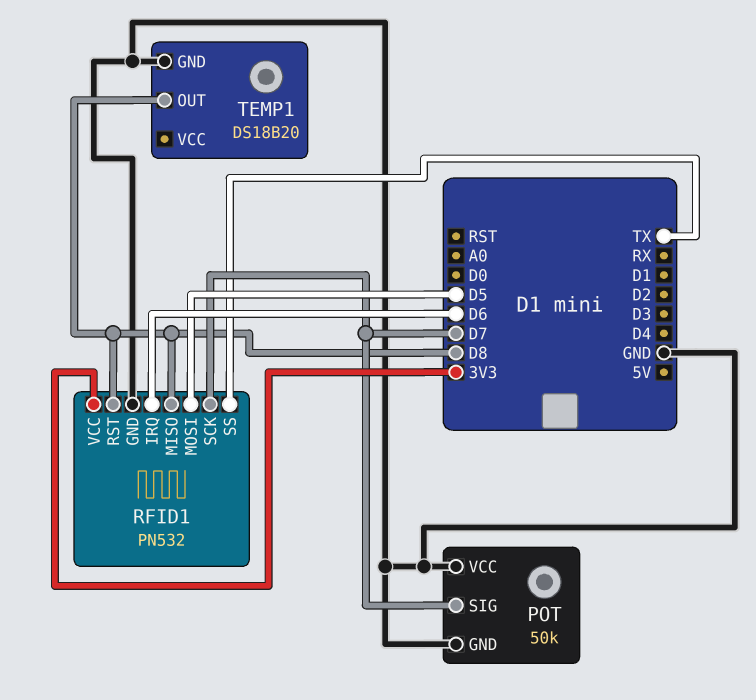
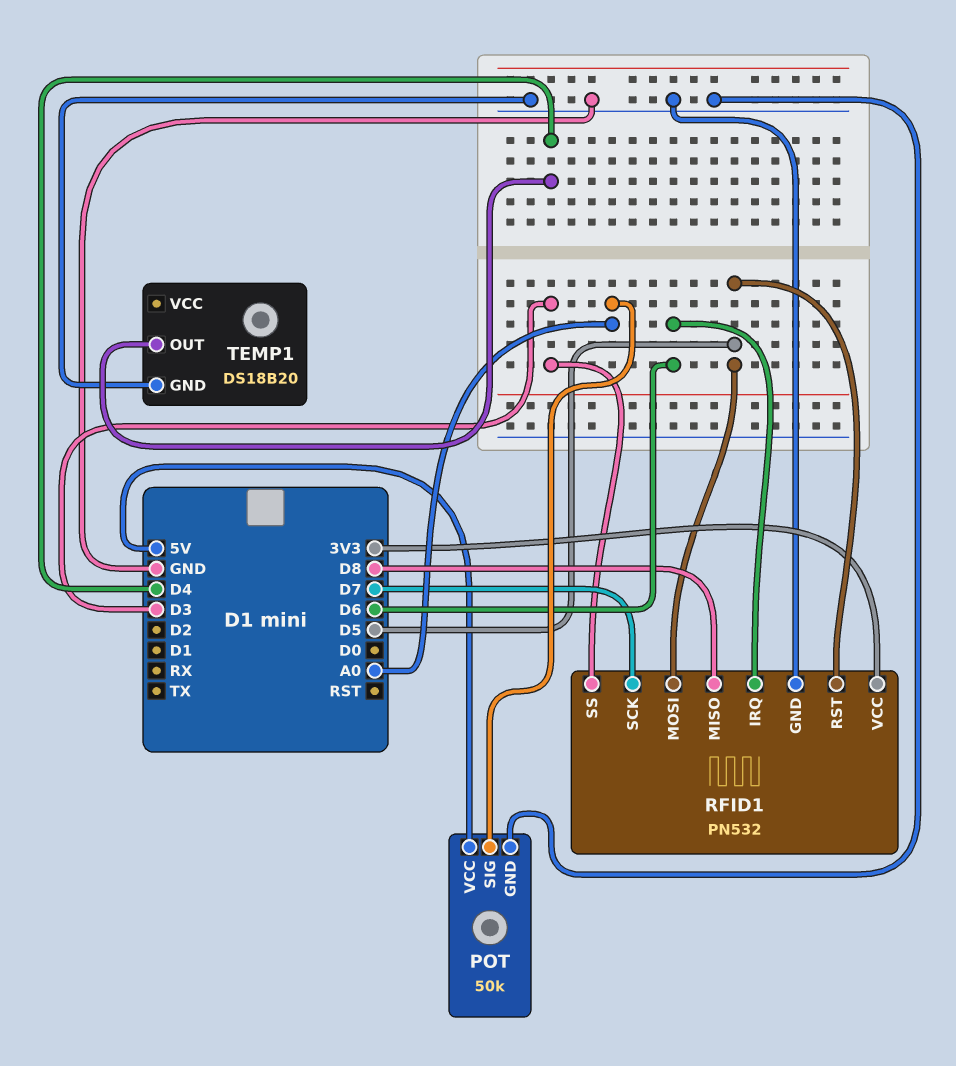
POT pin SIG: D7 -> A0
POT pin VCC: GND -> 5V
RFID1 pin RST: D8 -> D5
RFID1 pin SS: TX -> D3
TEMP1 pin OUT: D8 -> D4

